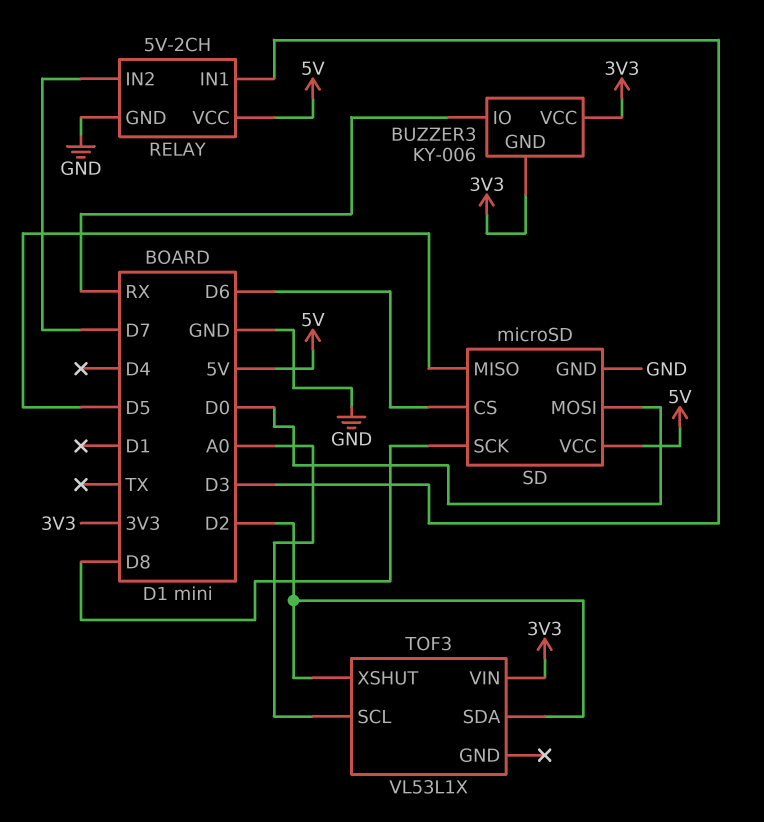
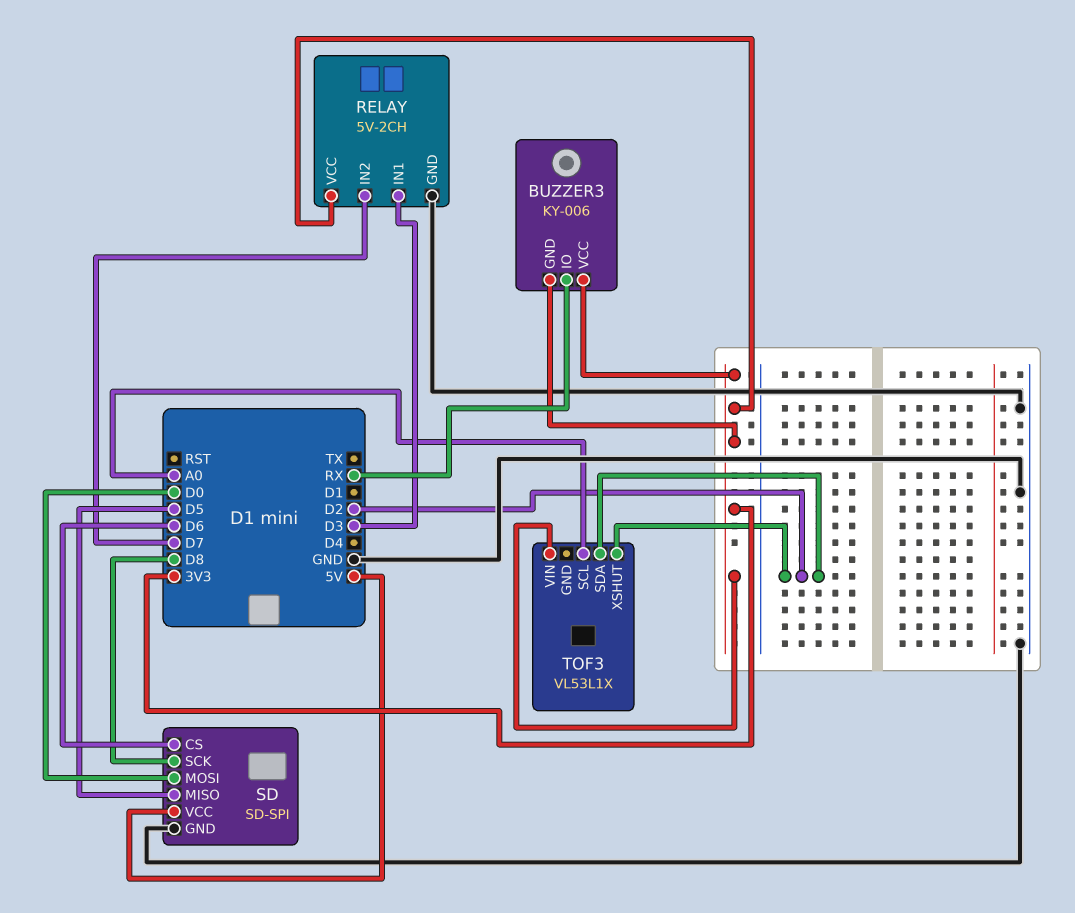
RELAY pin VCC: 5V -> 3V3
SD: microSD -> SD-SPI

